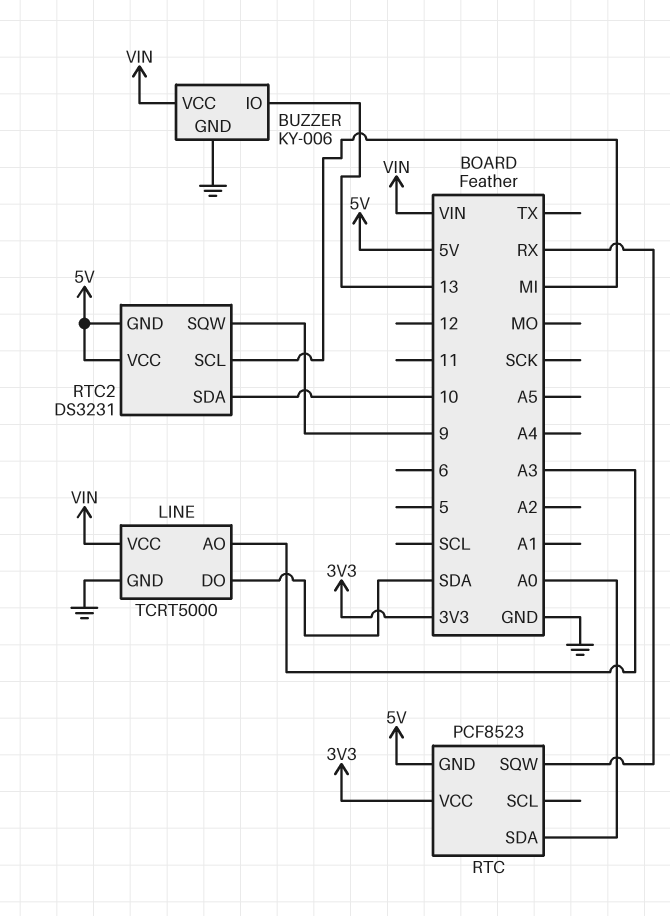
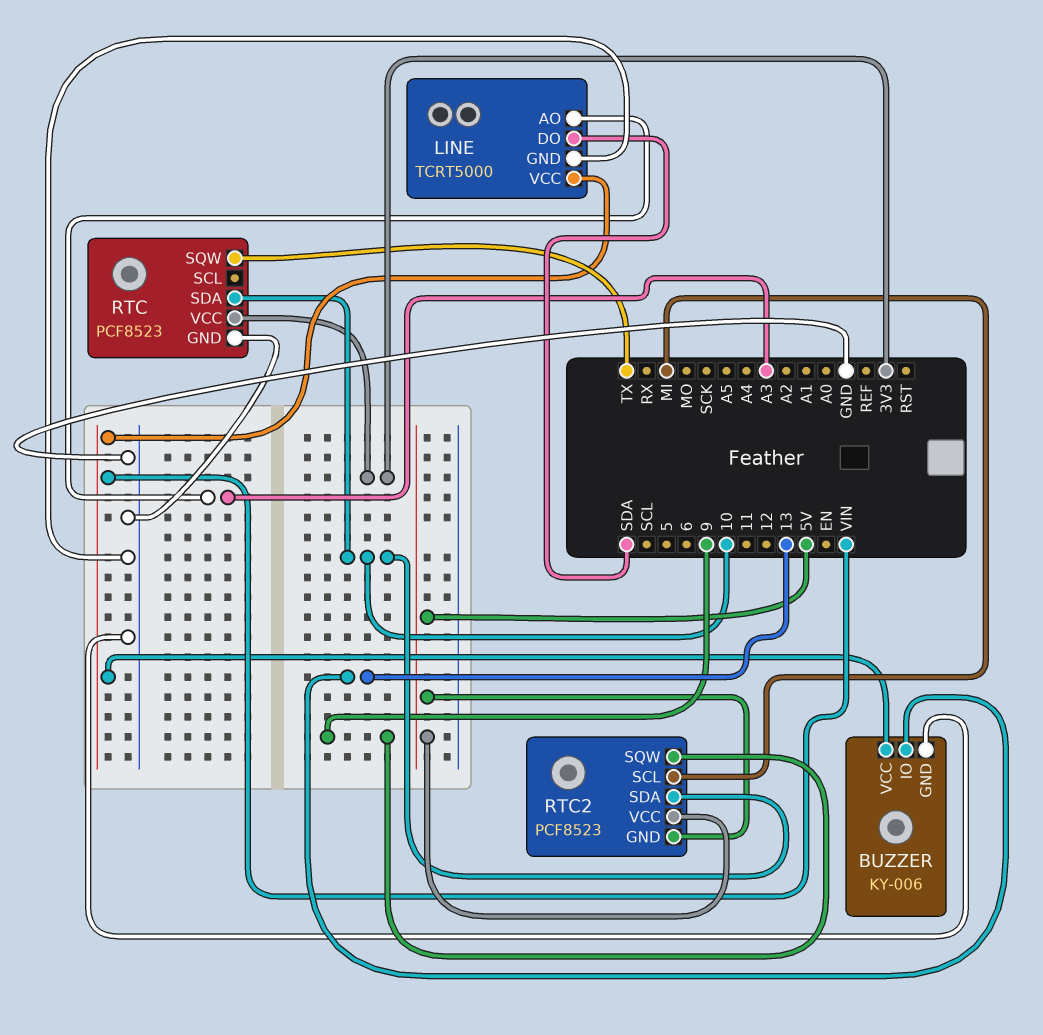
RTC pin GND: 5V -> GND
RTC pin SDA: A0 -> 10
RTC pin SQW: RX -> TX
RTC2: DS3231 -> PCF8523

